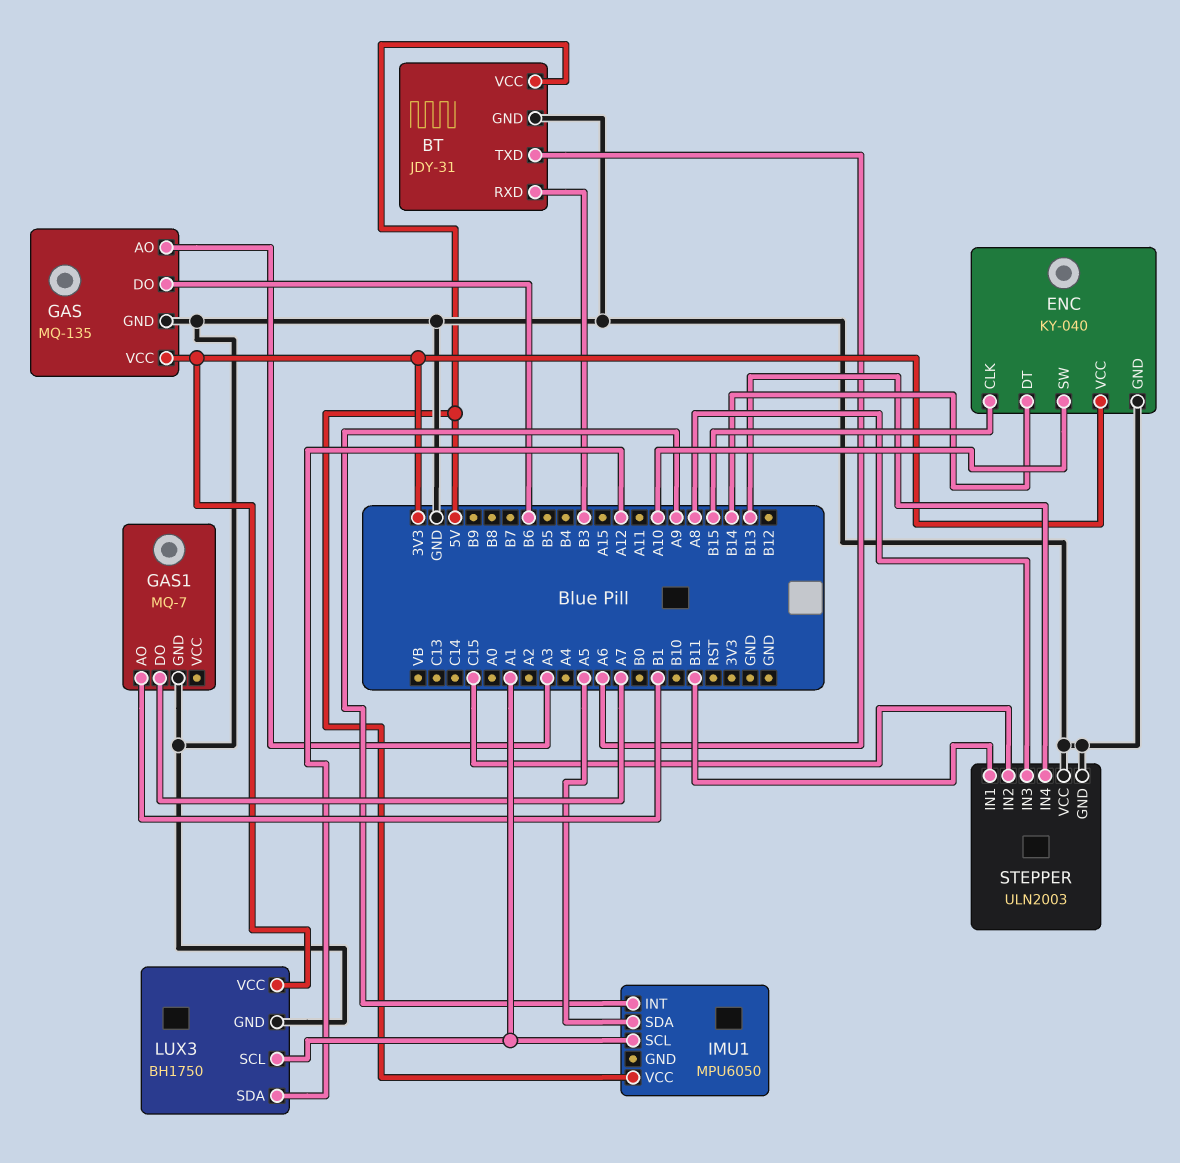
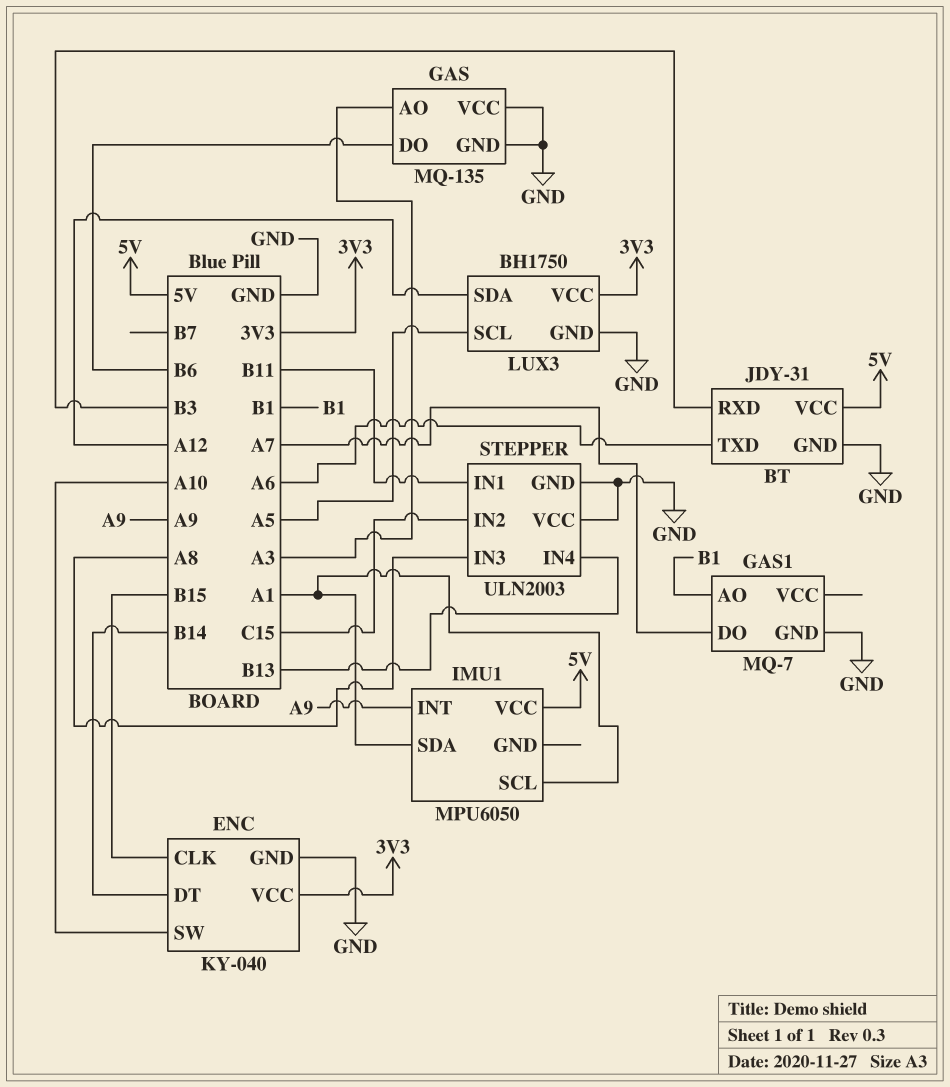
GAS pin VCC: 3V3 -> GND
IMU1 pin SDA: A5 -> A1
LUX3 pin SCL: A1 -> A5

